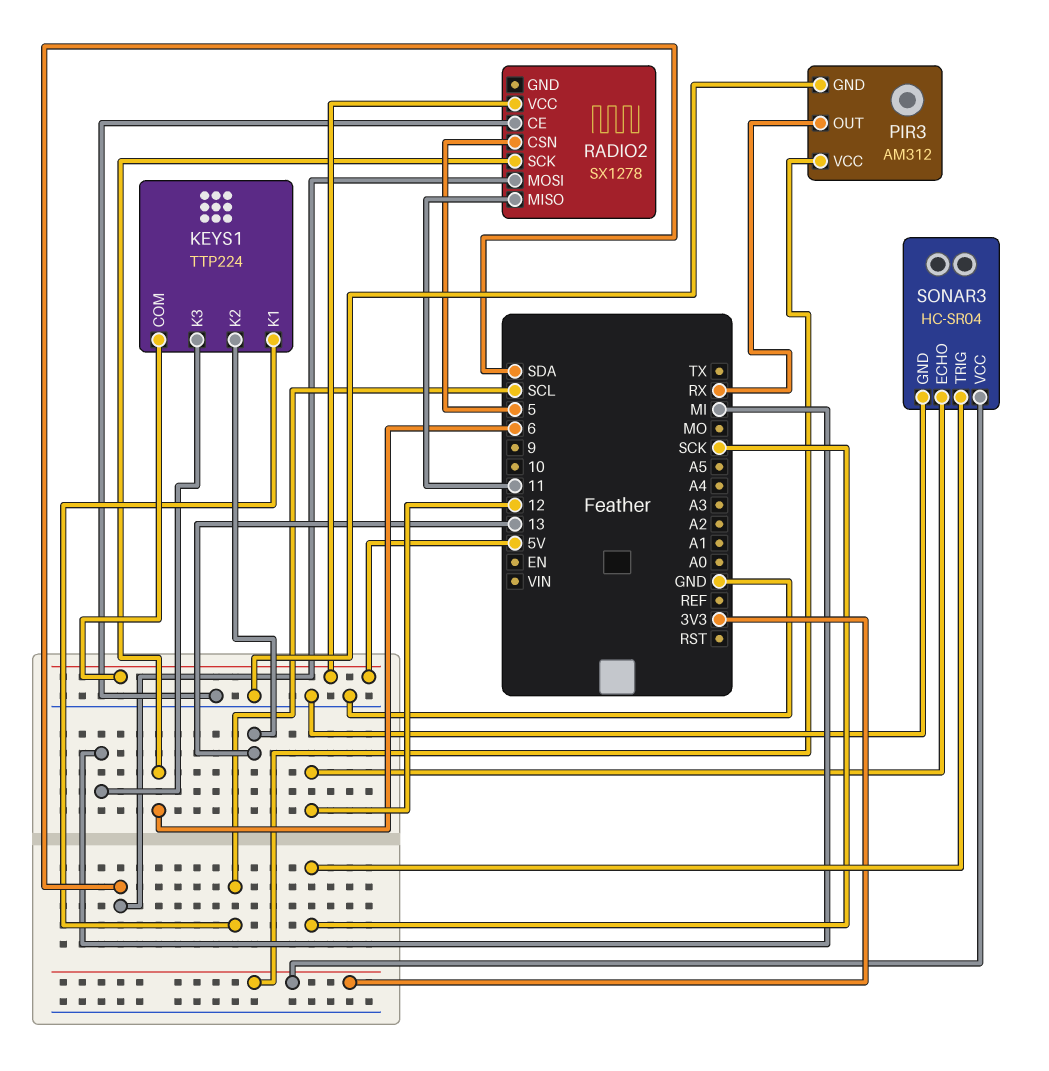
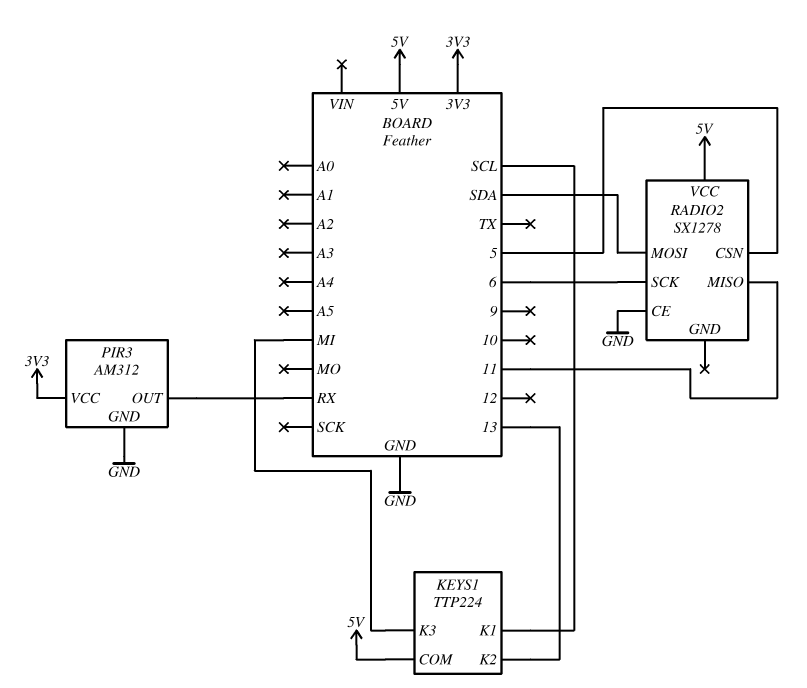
SONAR3: HC-SR04 -> none
SONAR3 pin ECHO: 12 -> none
SONAR3 pin GND: GND -> none
SONAR3 pin TRIG: SCK -> none
SONAR3 pin VCC: 3V3 -> none

